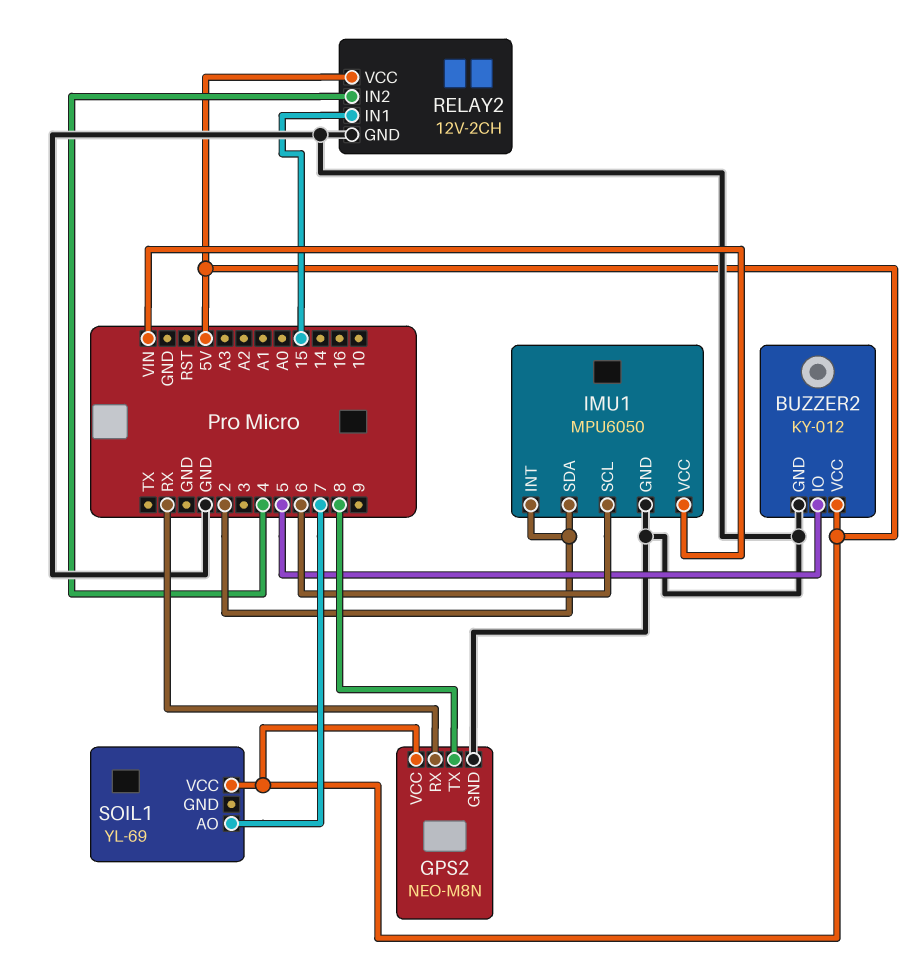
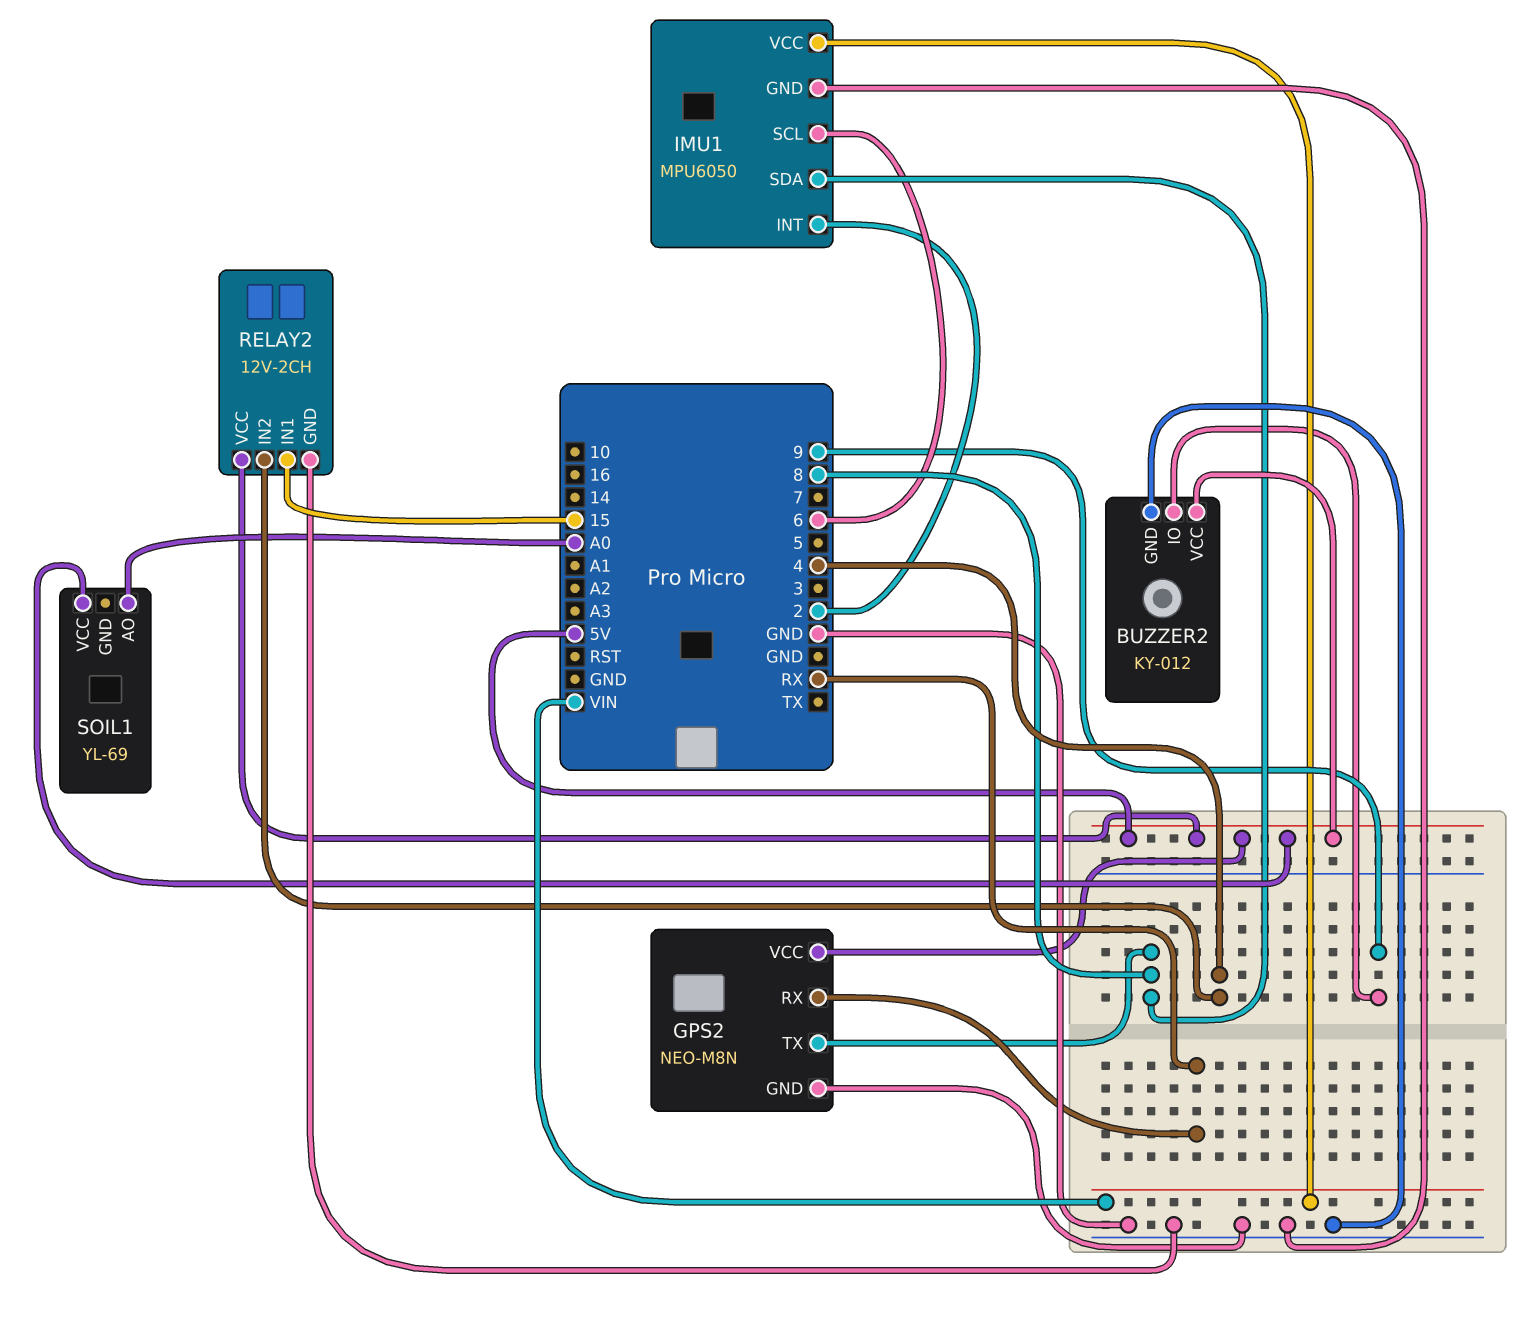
BUZZER2 pin IO: 5 -> 9
IMU1 pin SDA: 2 -> 8
SOIL1 pin AO: 7 -> A0

